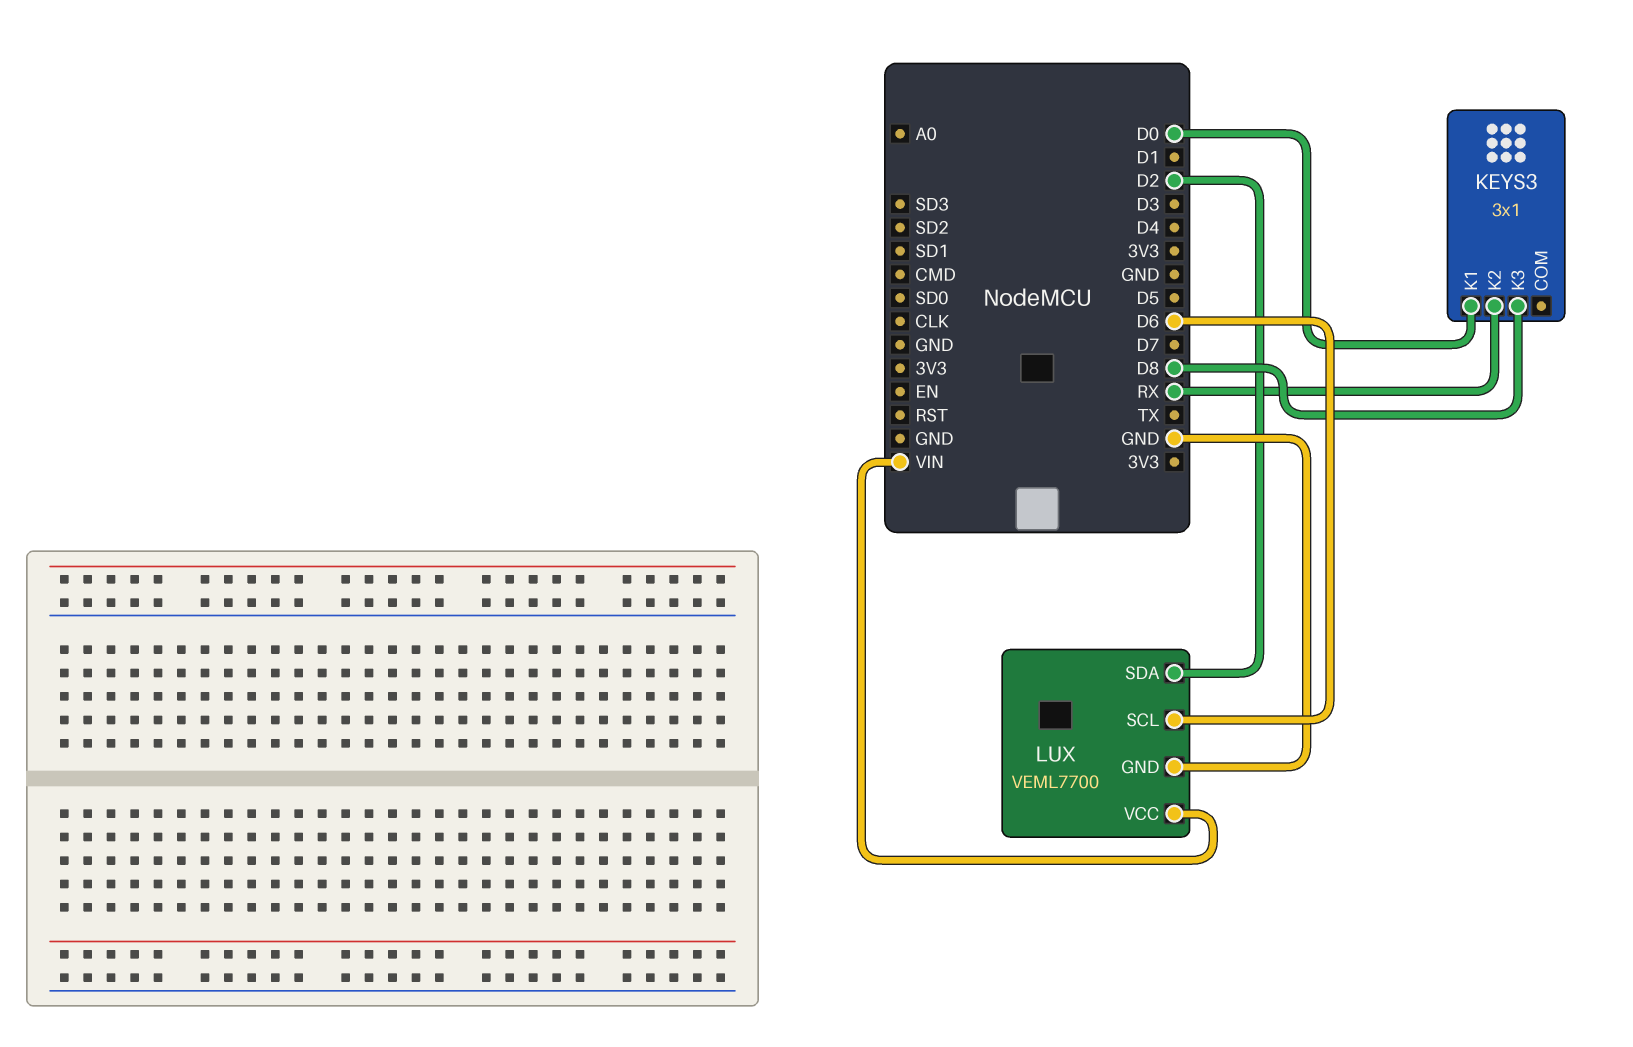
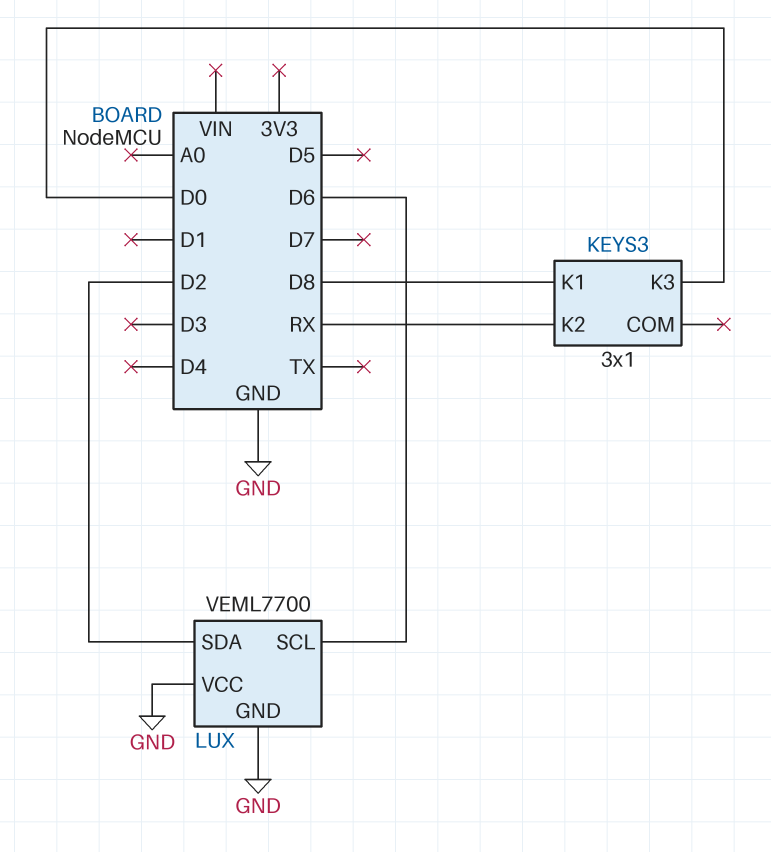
KEYS3 pin K1: D0 -> D8
KEYS3 pin K3: D8 -> D0
LUX pin VCC: VIN -> GND

